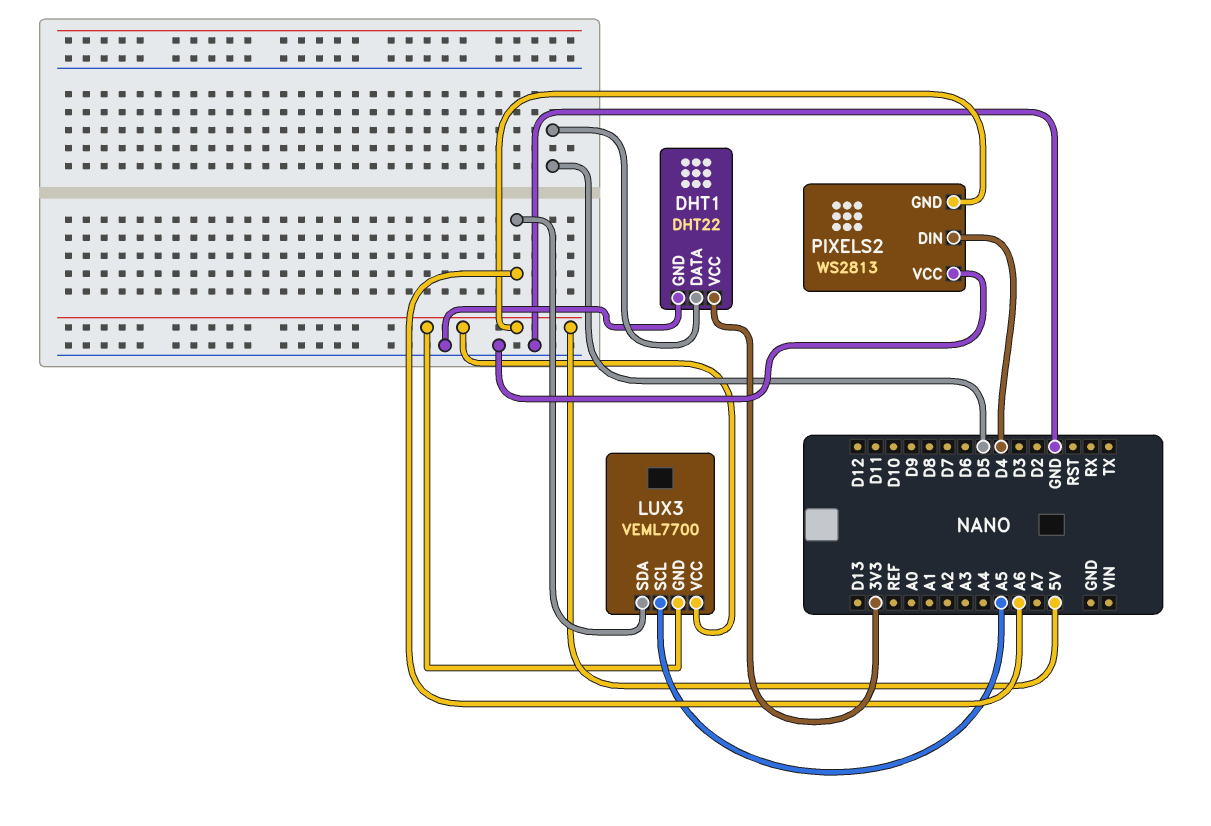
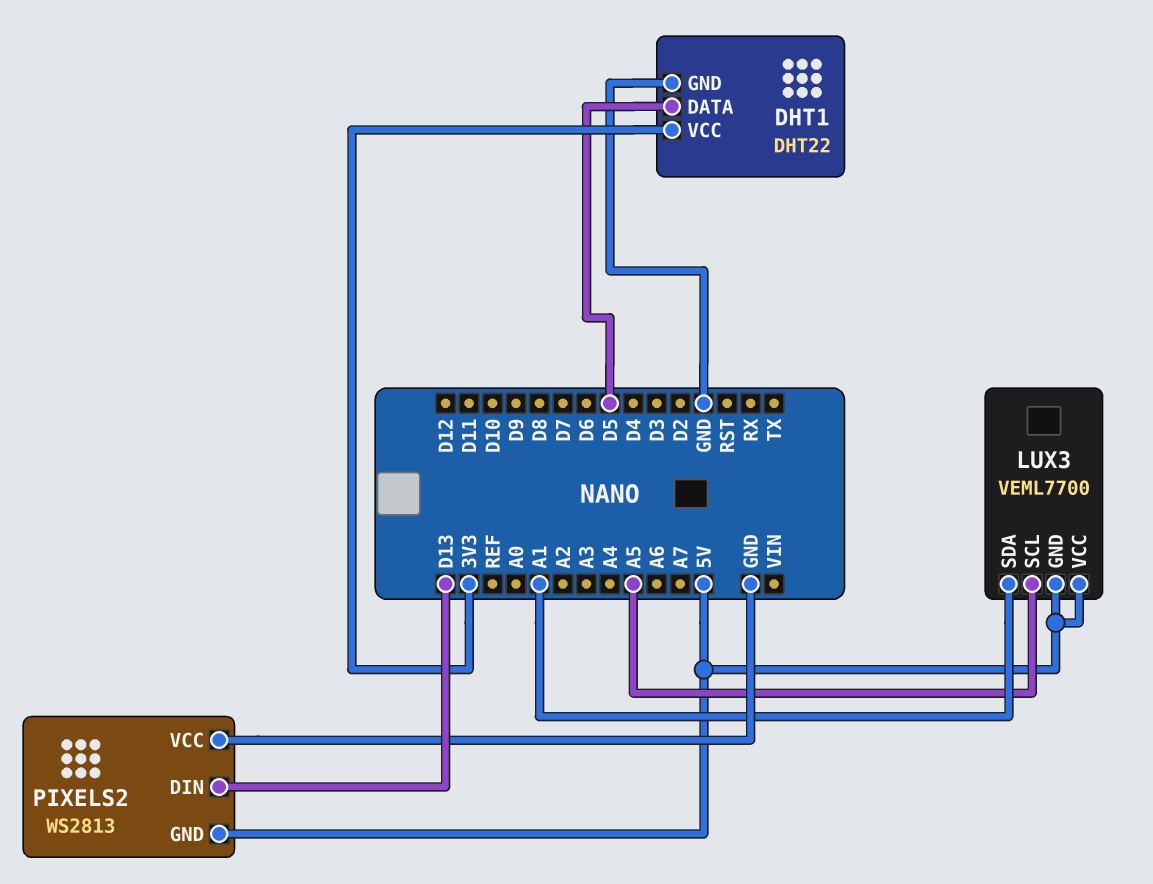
LUX3 pin SDA: A6 -> A1
PIXELS2 pin DIN: D4 -> D13

